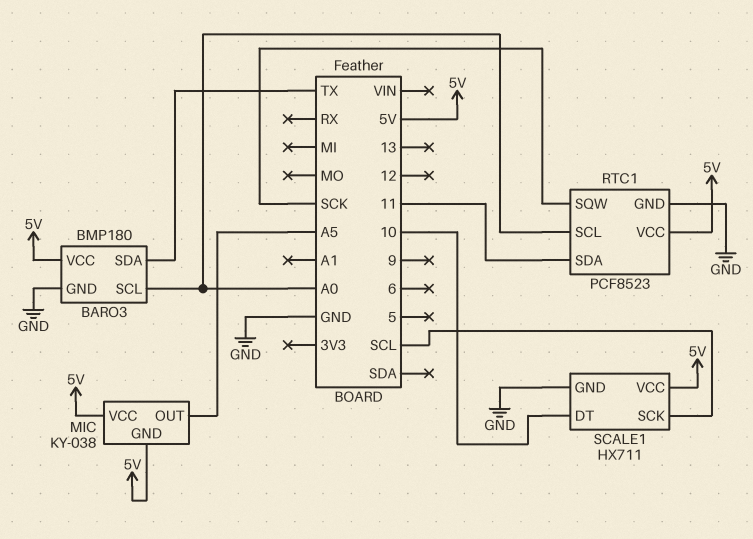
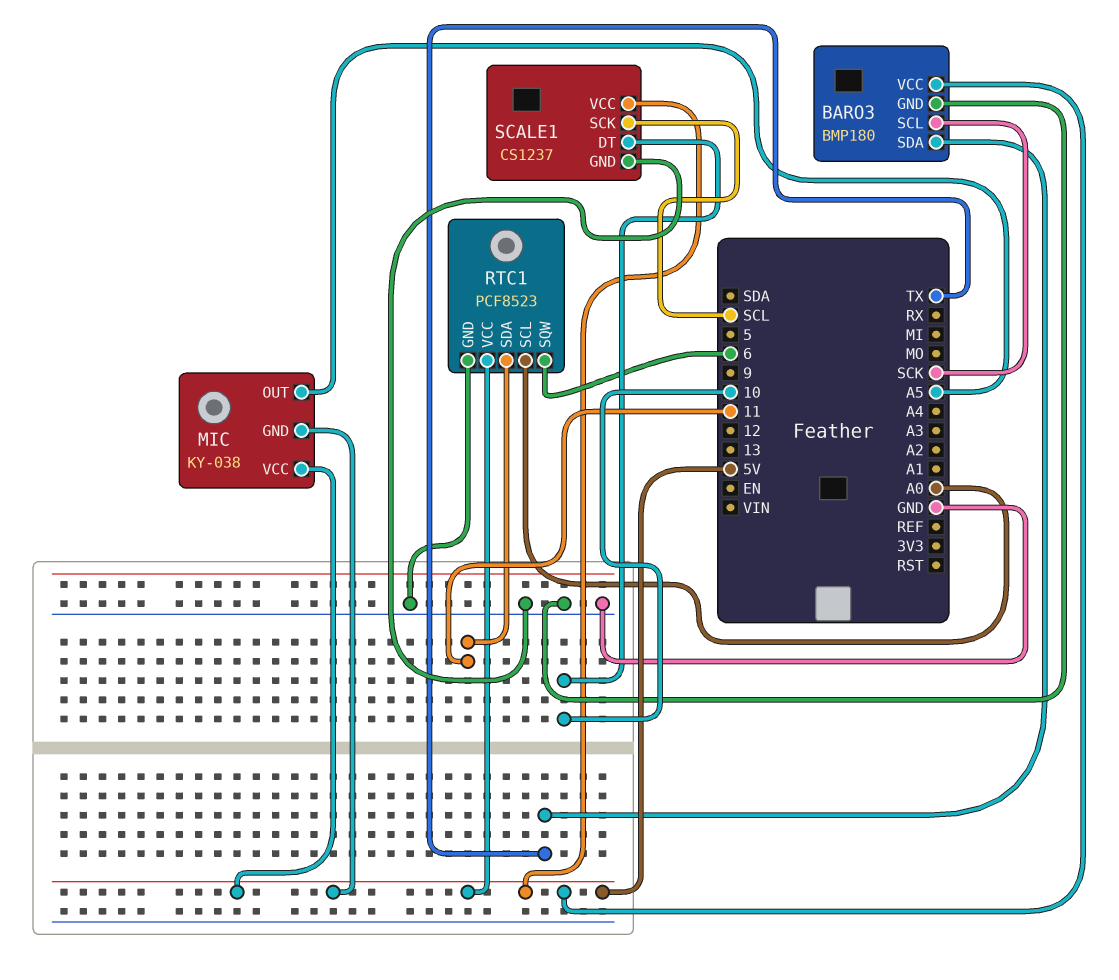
BARO3 pin SCL: A0 -> SCK
RTC1 pin SQW: SCK -> 6
SCALE1: HX711 -> CS1237

